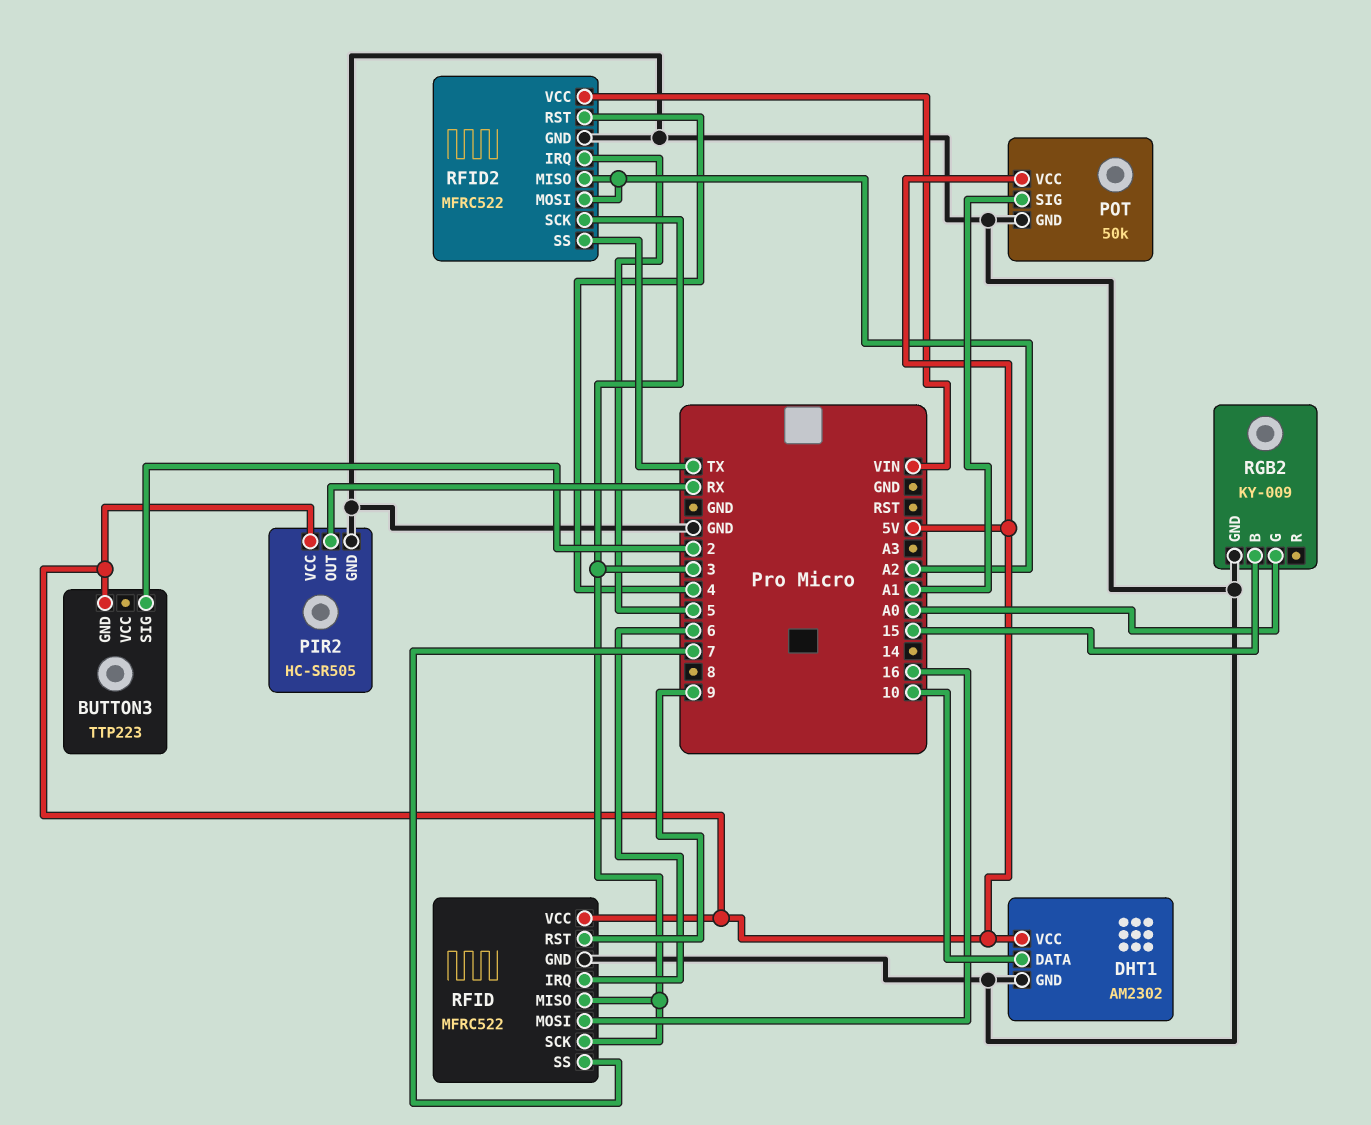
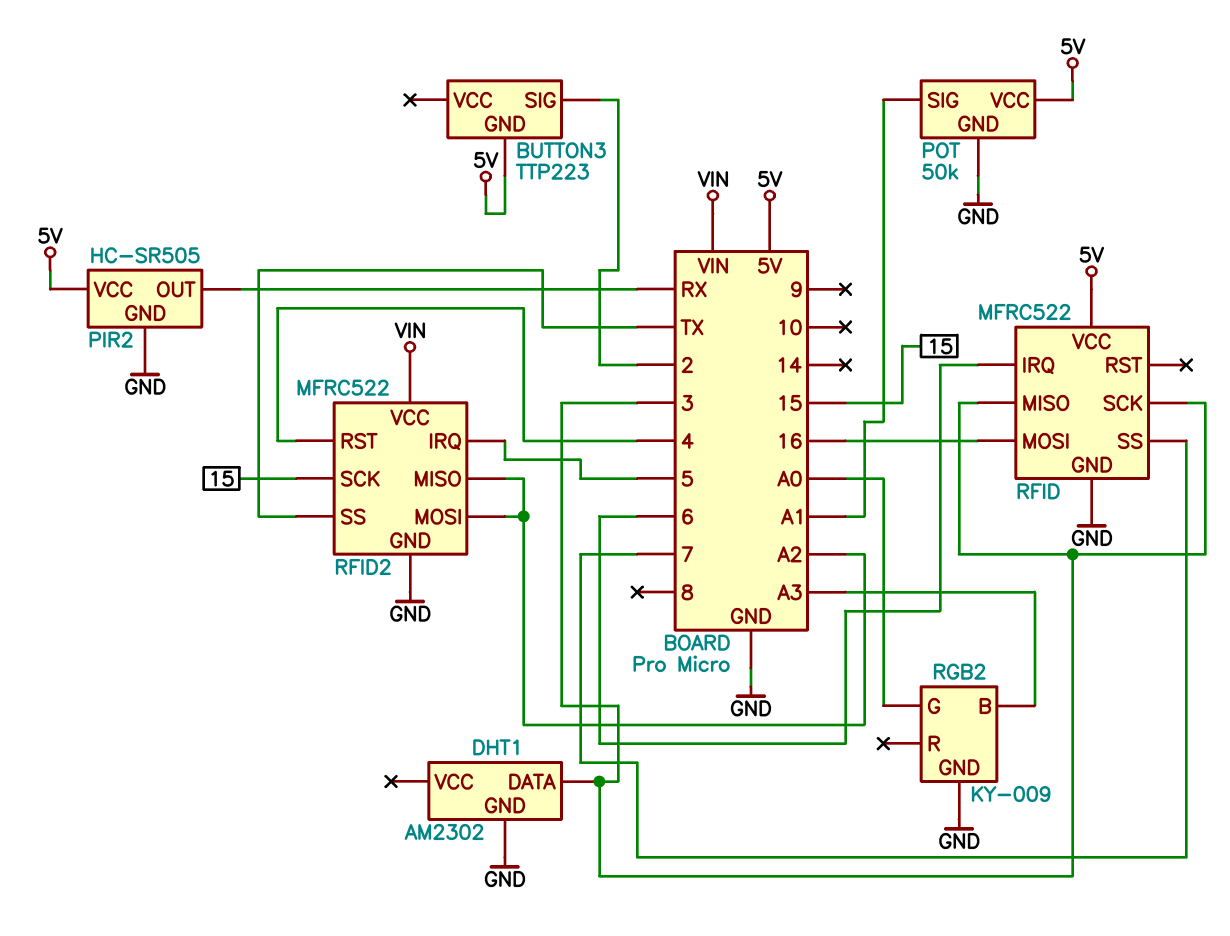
DHT1 pin DATA: 10 -> 3
DHT1 pin VCC: 5V -> none
RFID pin RST: 9 -> none
RFID2 pin SCK: 3 -> 15
RGB2 pin B: 15 -> A3

